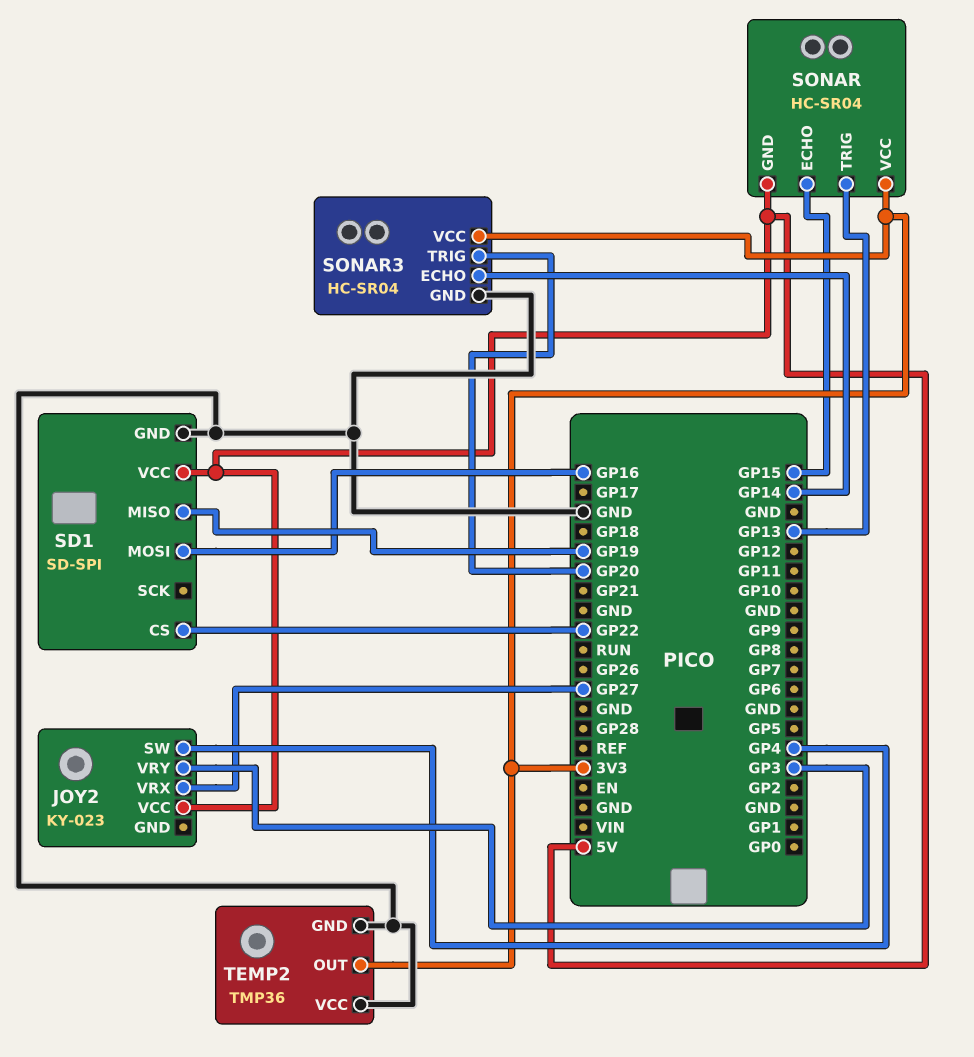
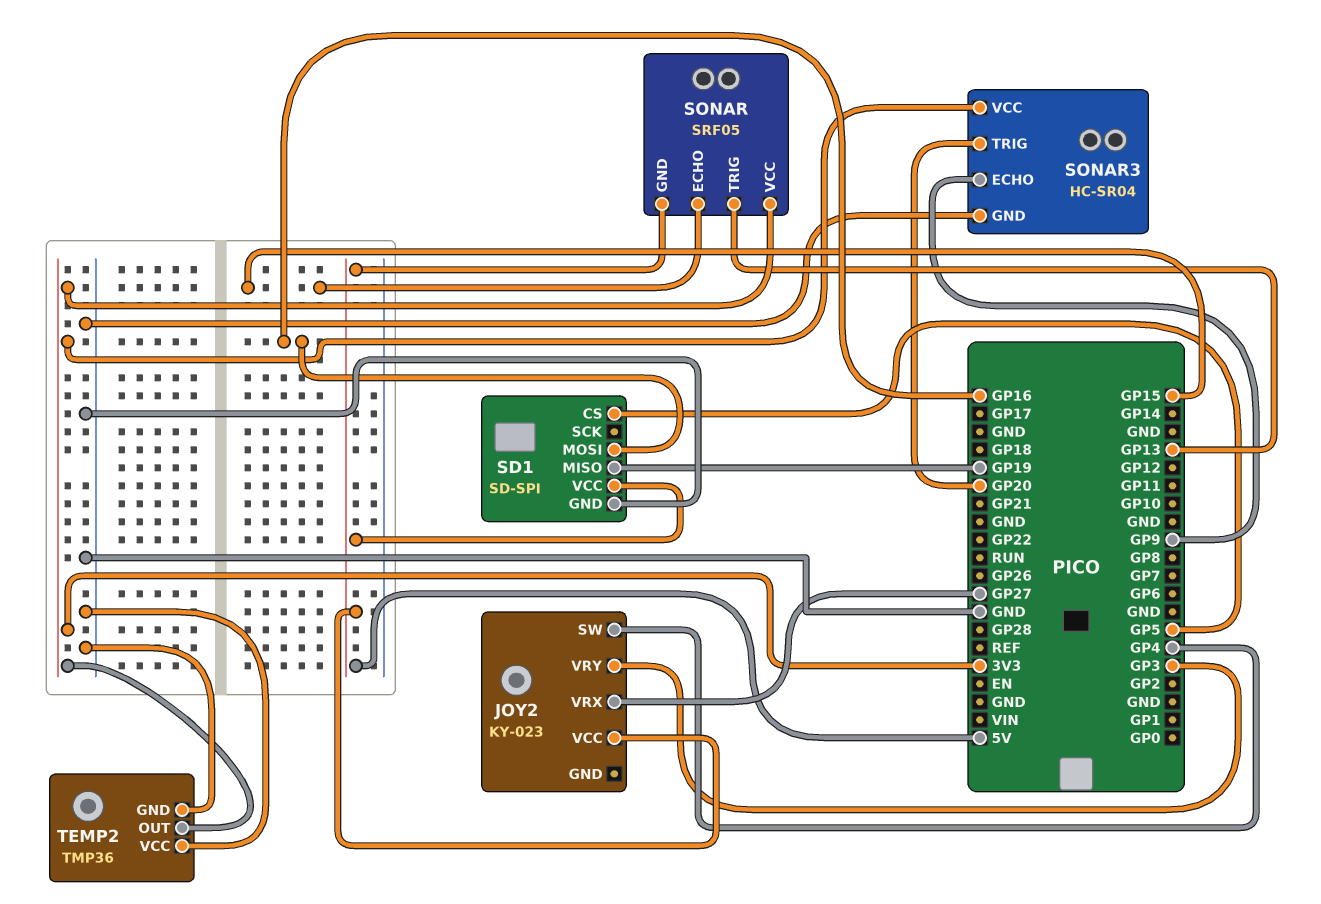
SD1 pin CS: GP22 -> GP5
SONAR: HC-SR04 -> SRF05
SONAR3 pin ECHO: GP14 -> GP9

